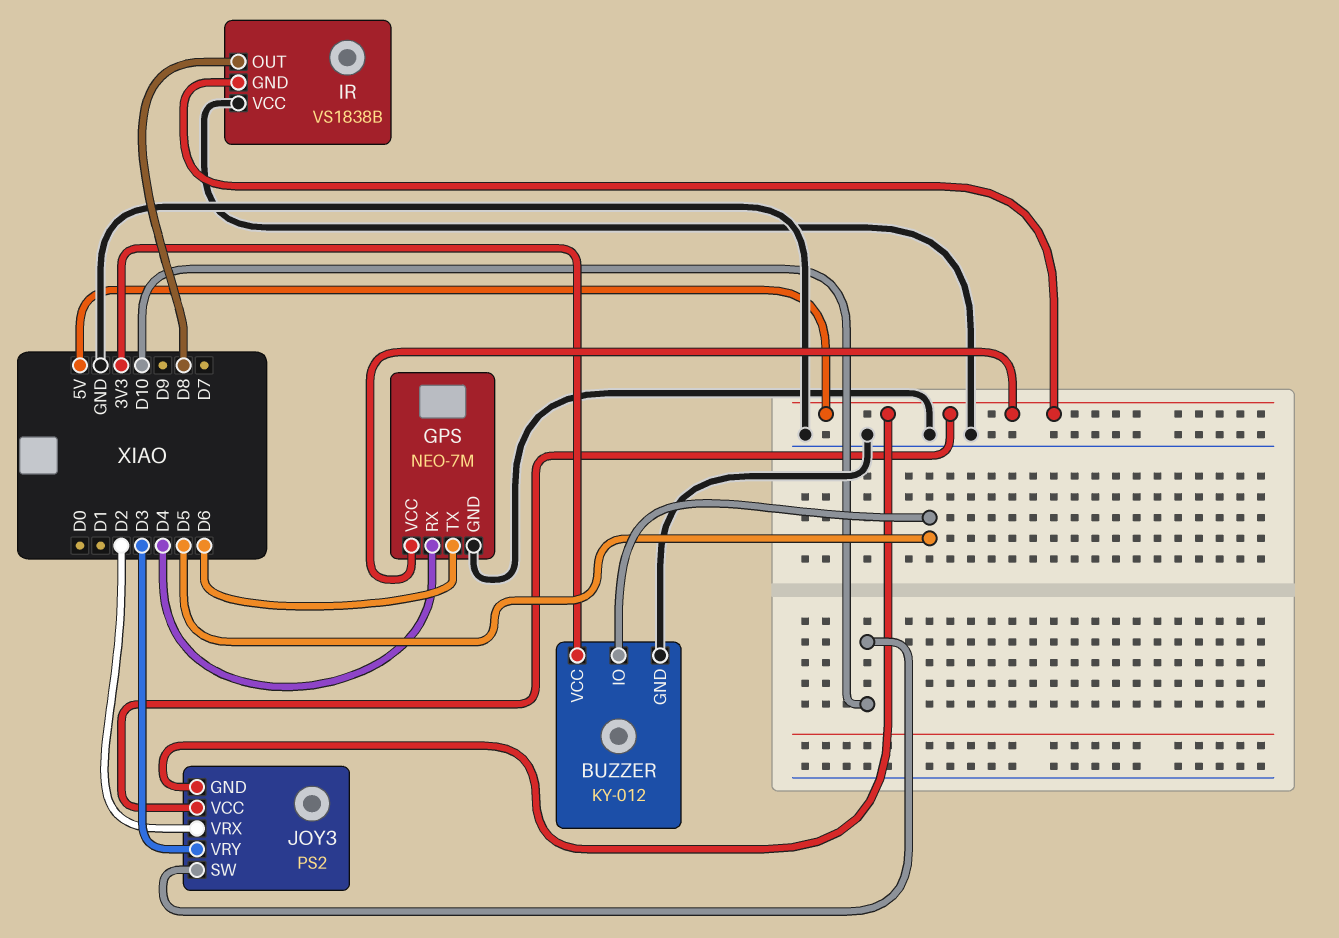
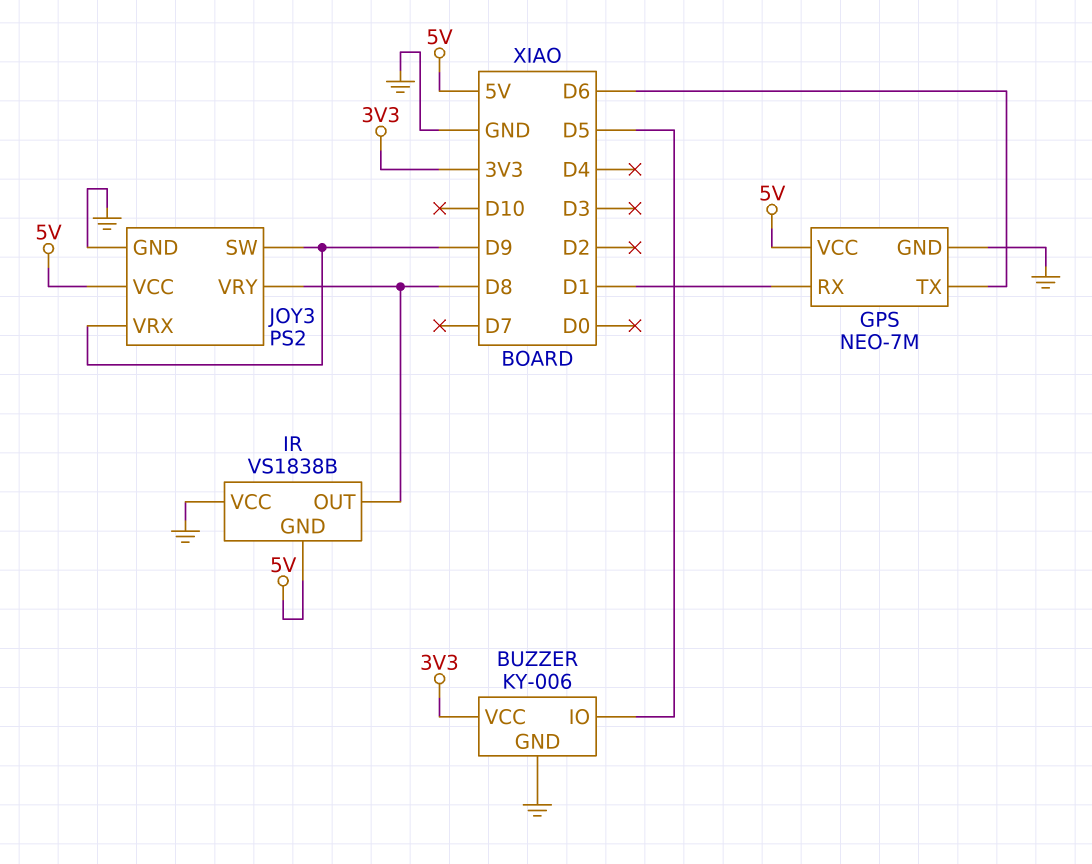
BUZZER: KY-012 -> KY-006
GPS pin RX: D4 -> D1
JOY3 pin GND: 5V -> GND
JOY3 pin SW: D10 -> D9
JOY3 pin VRX: D2 -> D9
JOY3 pin VRY: D3 -> D8

